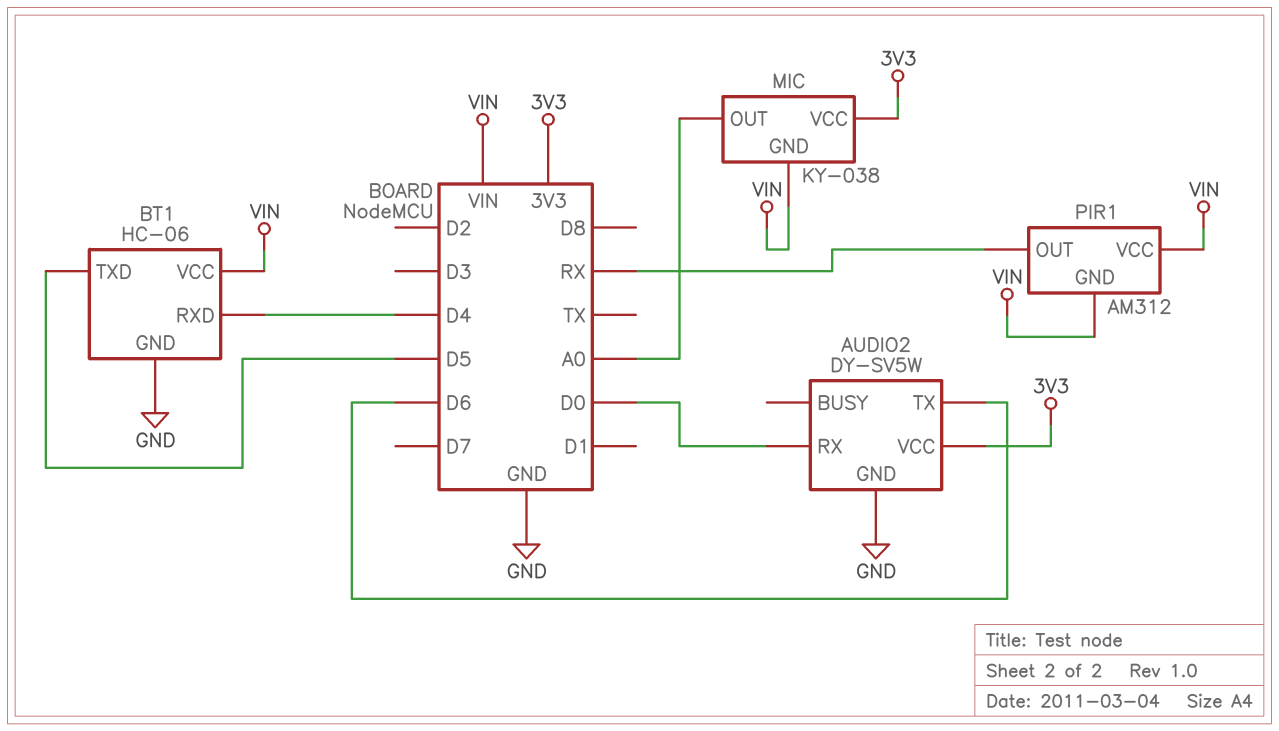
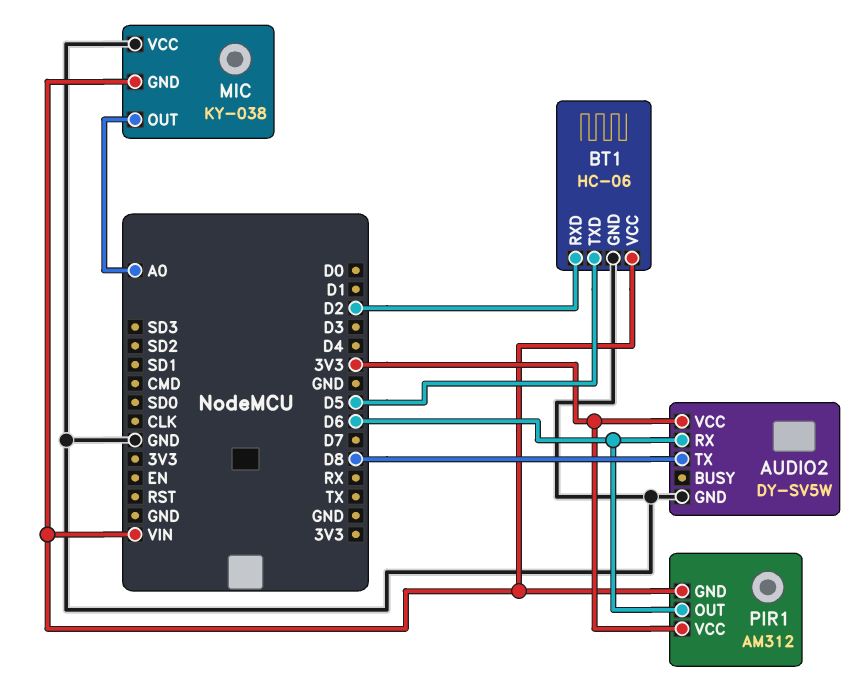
AUDIO2 pin RX: D0 -> D6
AUDIO2 pin TX: D6 -> D8
BT1 pin RXD: D4 -> D2
MIC pin VCC: 3V3 -> GND
PIR1 pin OUT: RX -> D6
PIR1 pin VCC: VIN -> 3V3

